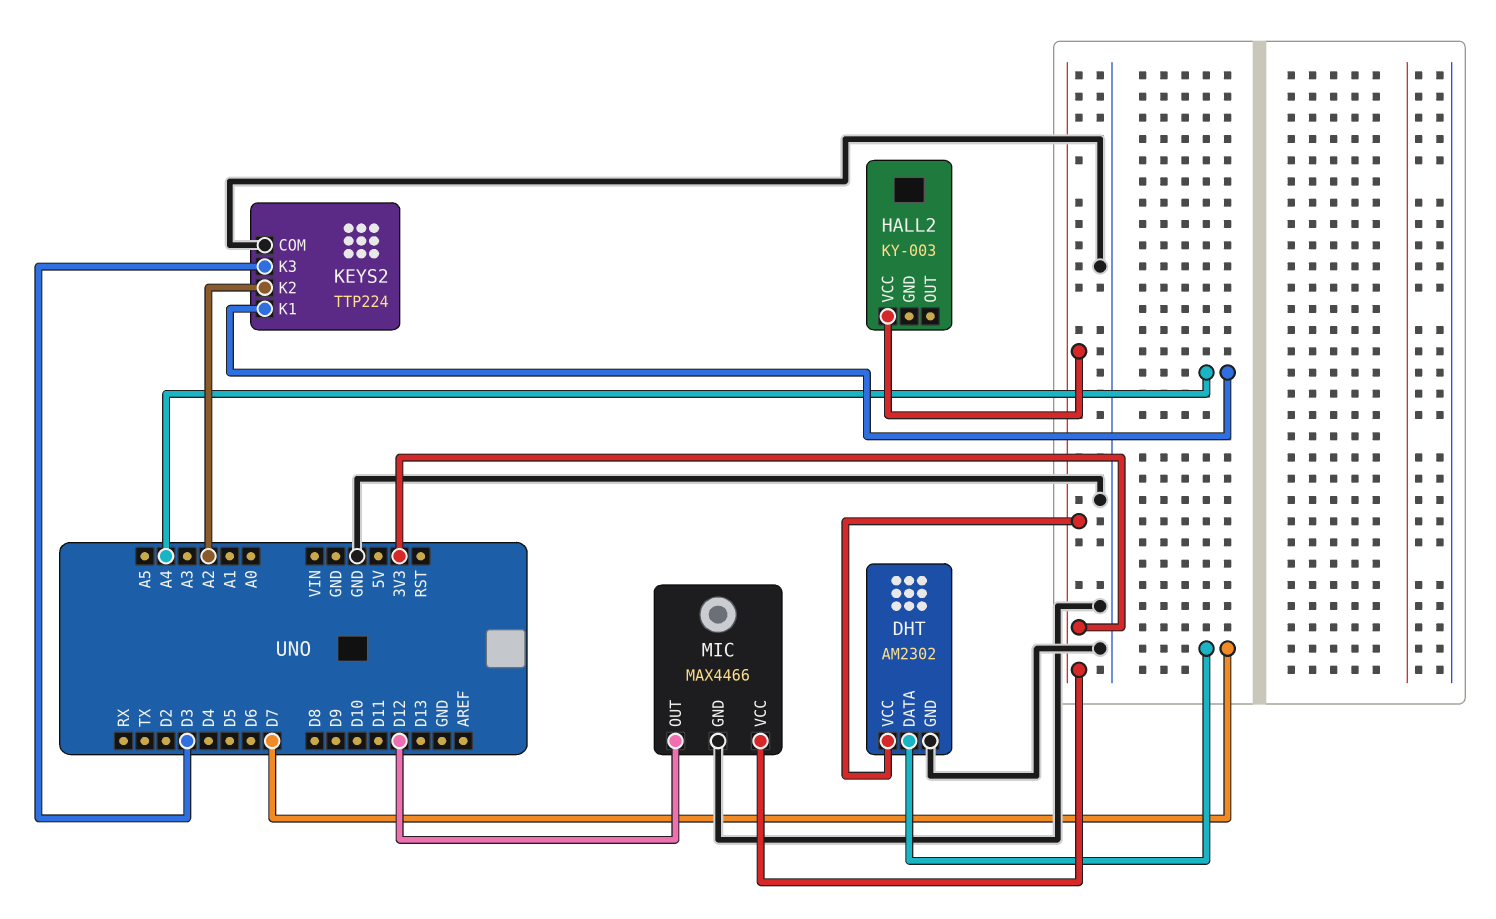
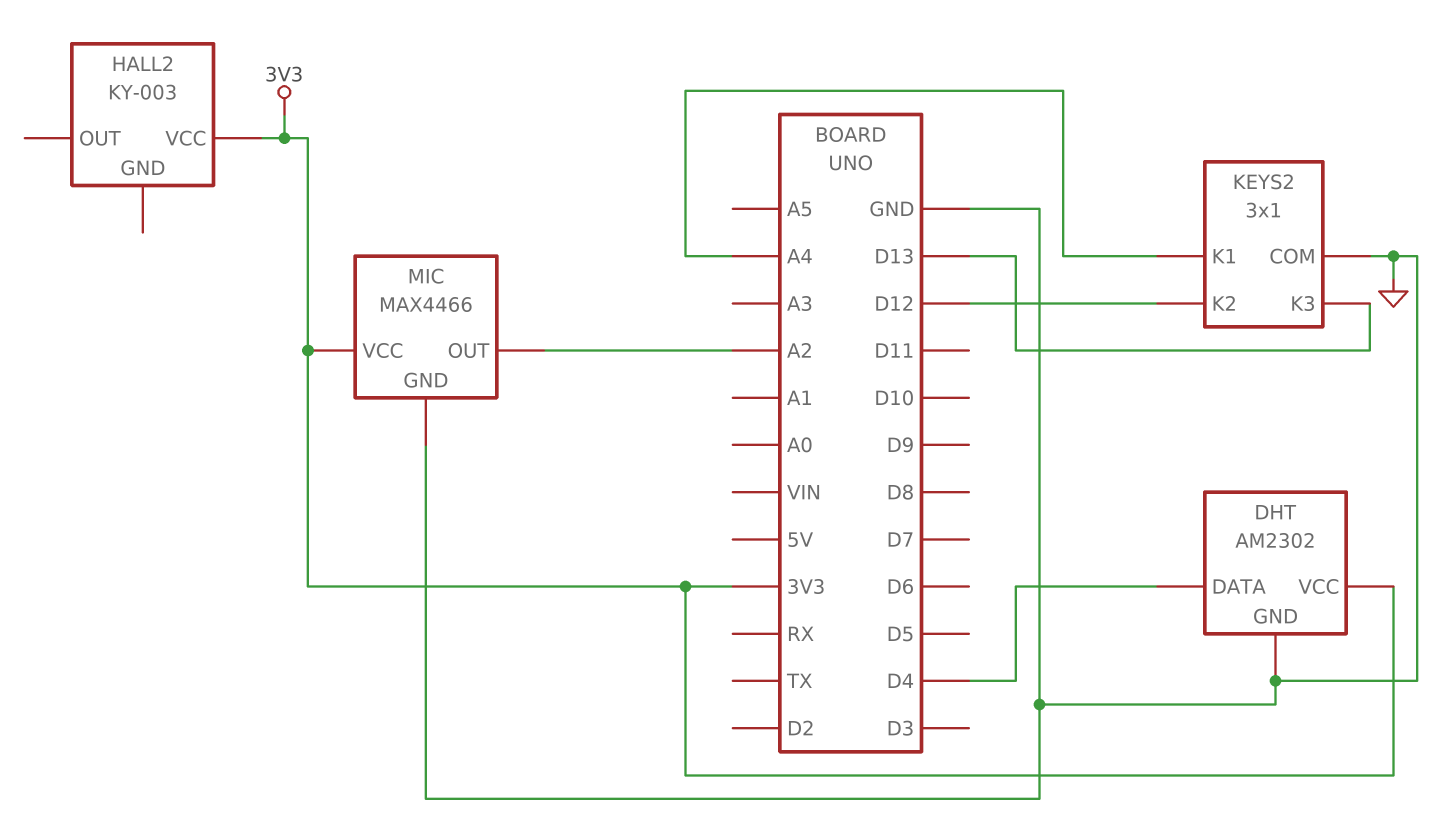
DHT pin DATA: D7 -> D4
KEYS2: TTP224 -> 3x1
KEYS2 pin K2: A2 -> D12
KEYS2 pin K3: D3 -> D13
MIC pin OUT: D12 -> A2

